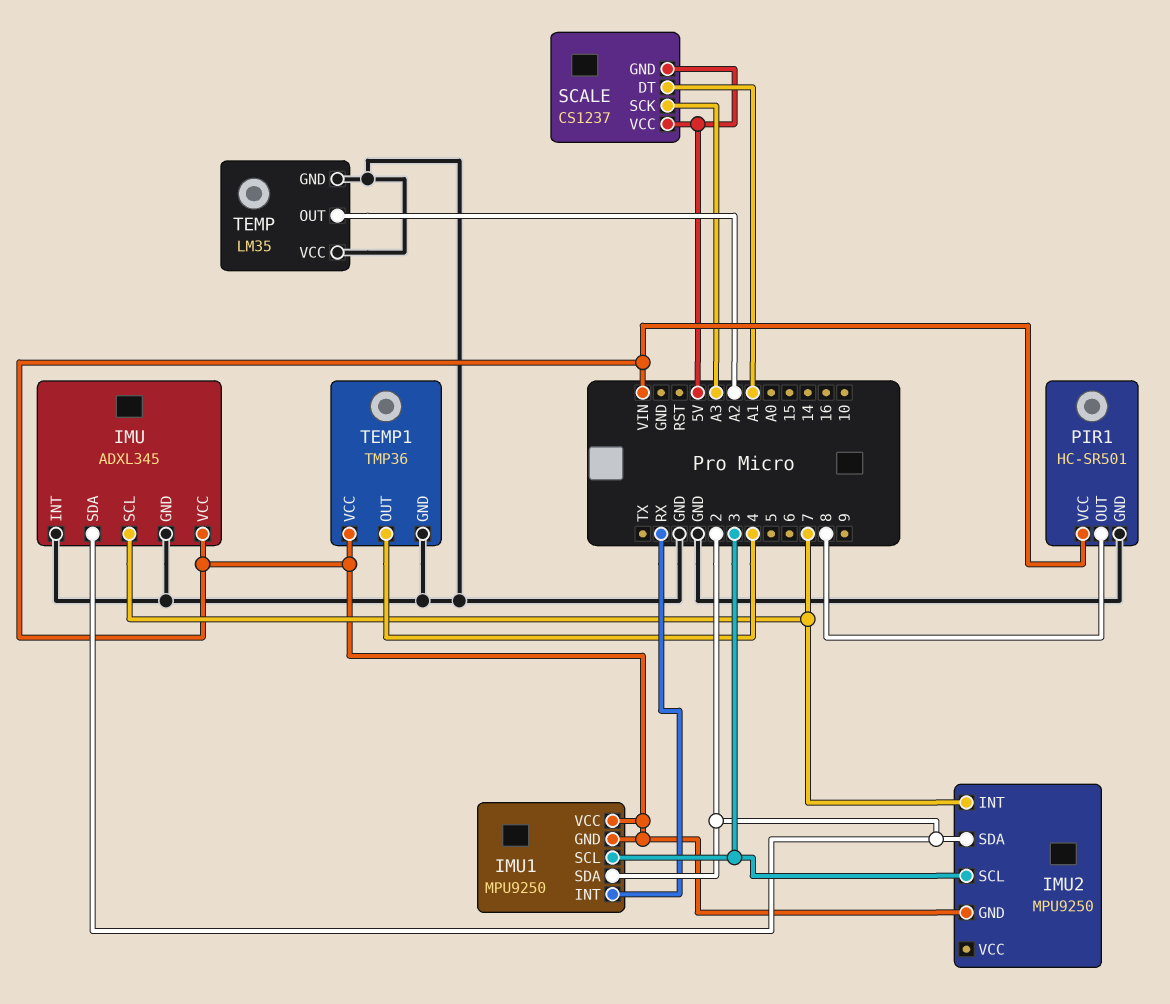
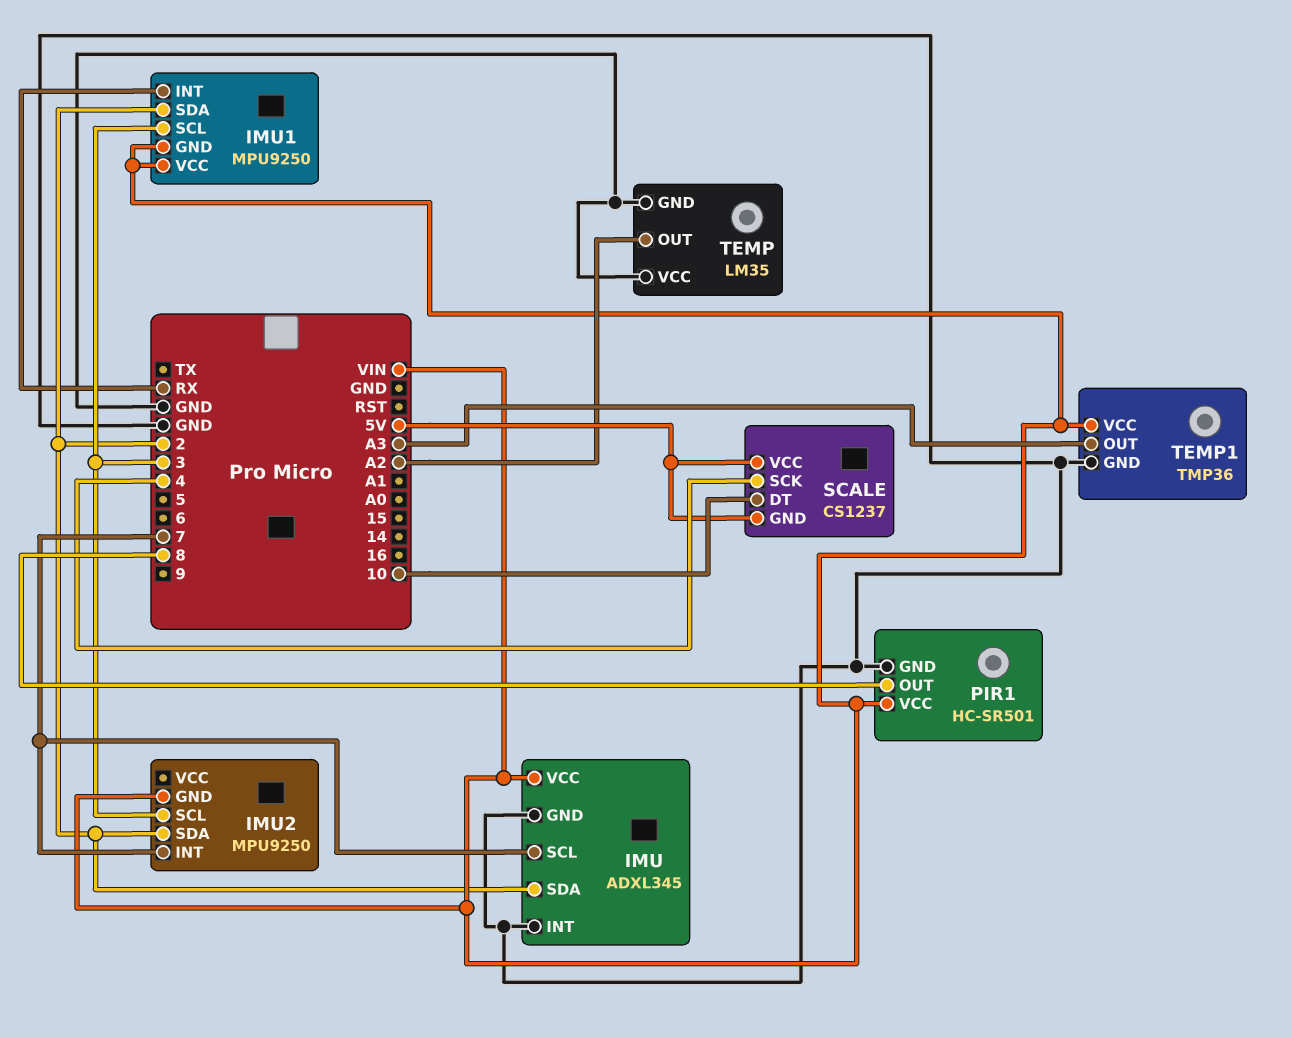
SCALE pin DT: A1 -> 10
SCALE pin SCK: A3 -> 4
TEMP1 pin OUT: 4 -> A3

